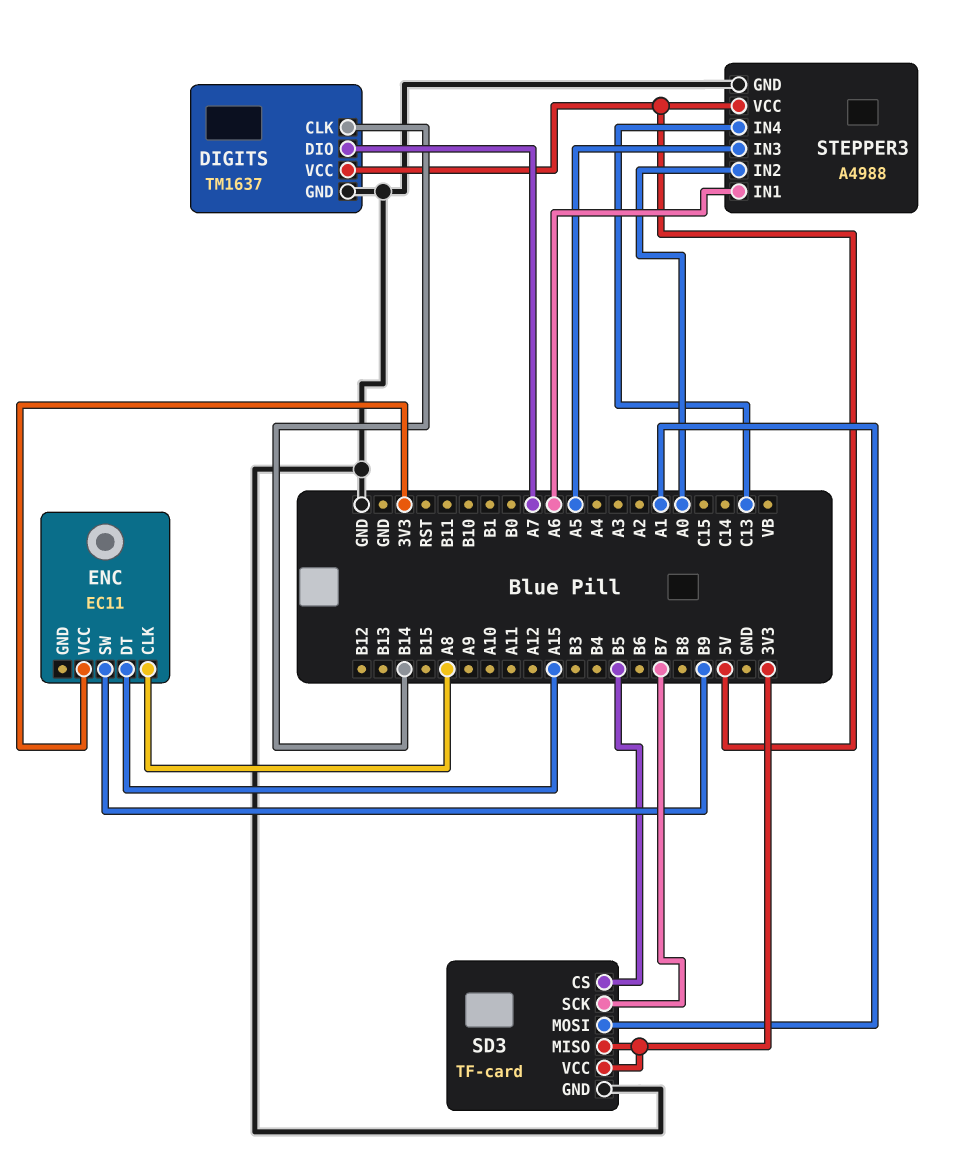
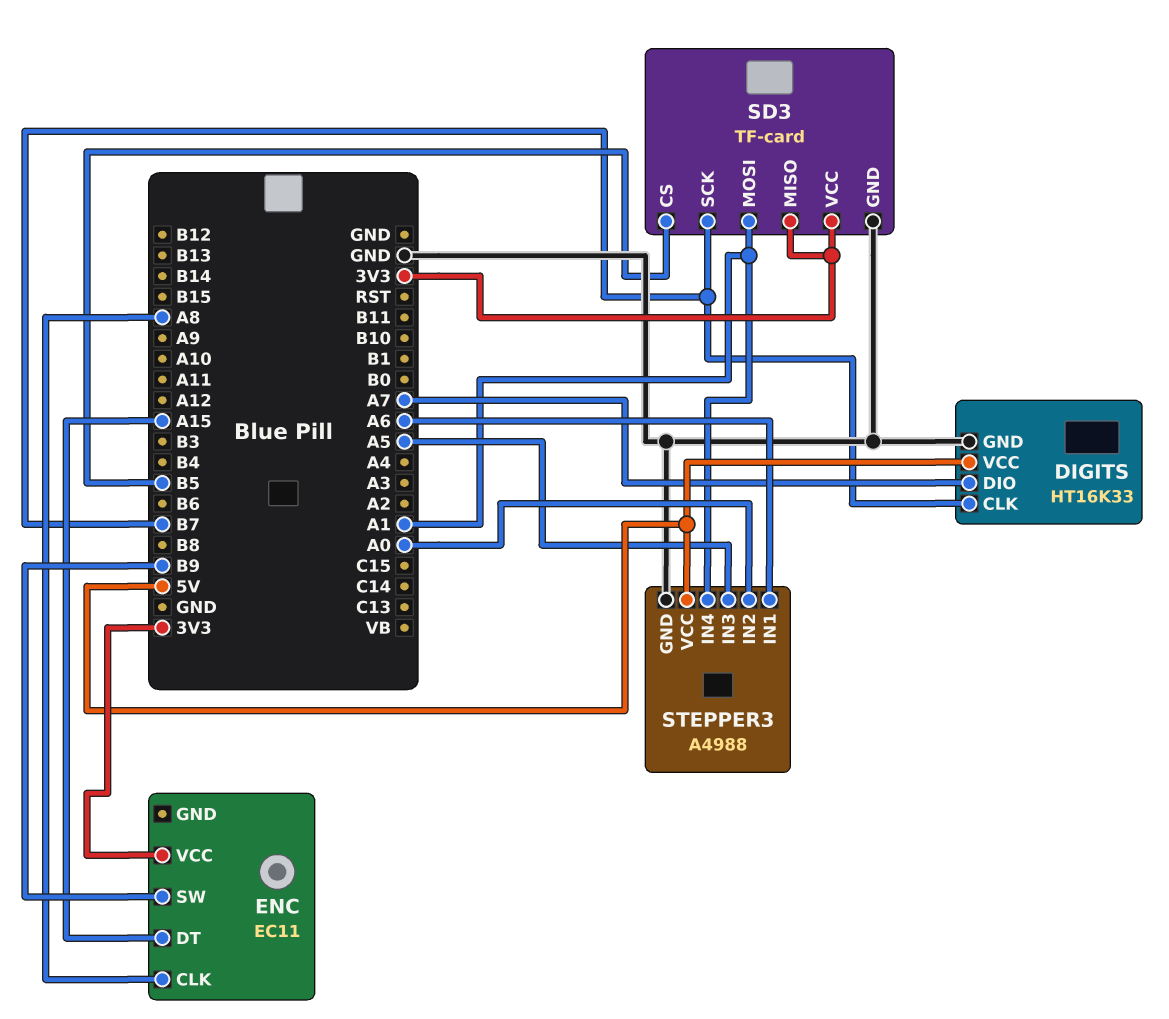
DIGITS: TM1637 -> HT16K33
DIGITS pin CLK: B14 -> B7
STEPPER3 pin IN4: C13 -> A1

